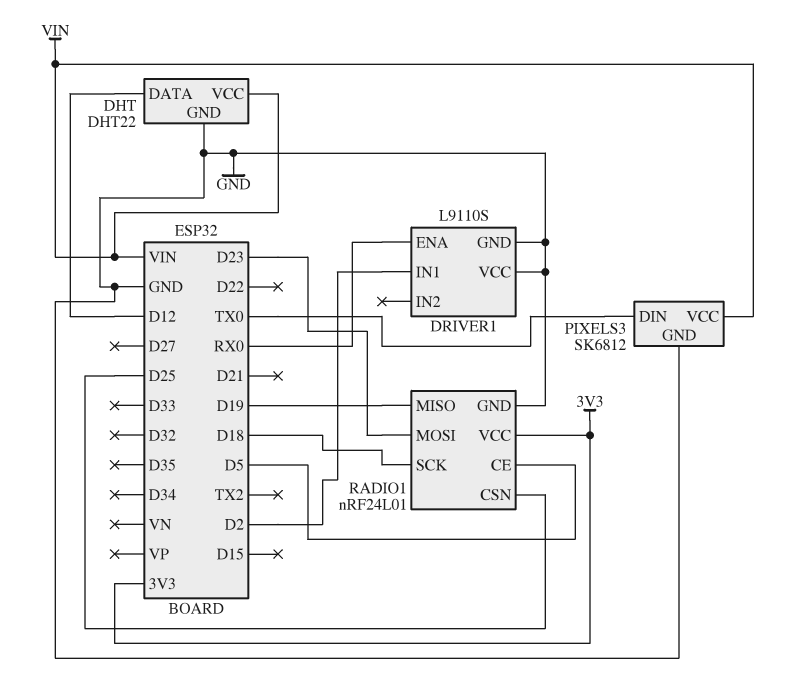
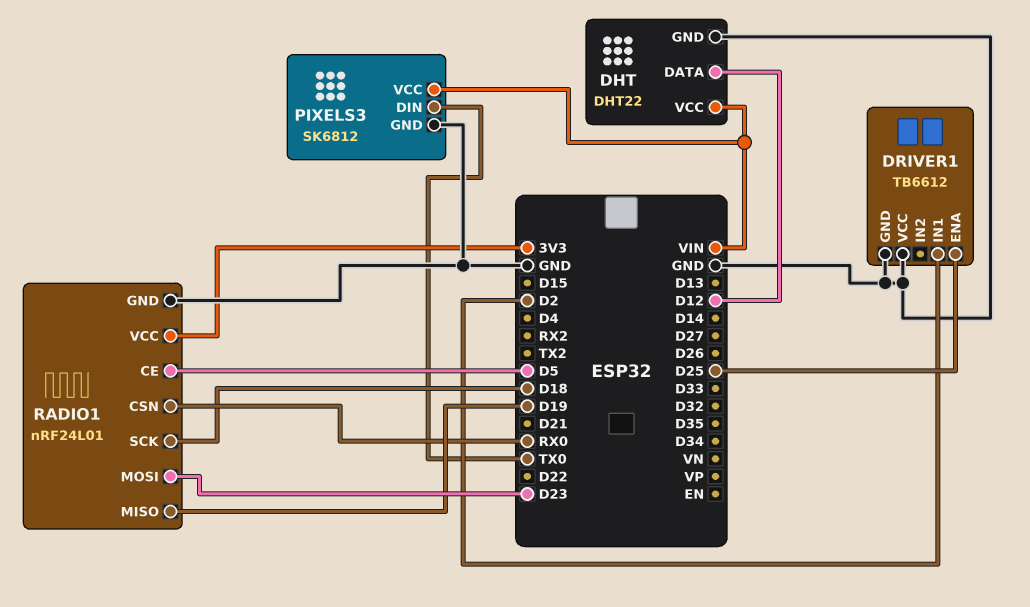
DRIVER1: L9110S -> TB6612
DRIVER1 pin ENA: RX0 -> D25
RADIO1 pin CSN: D25 -> RX0

